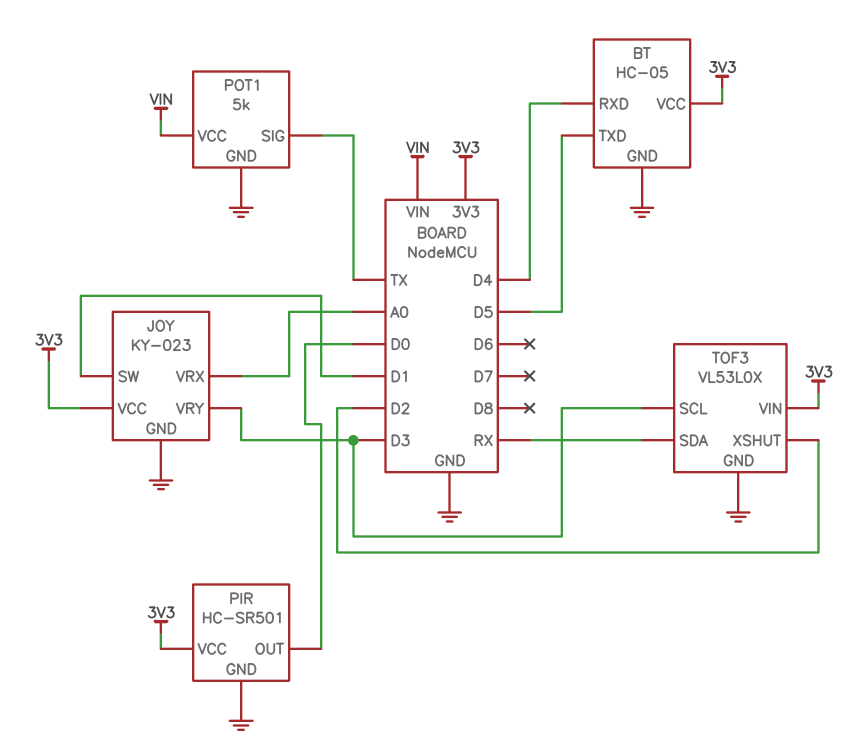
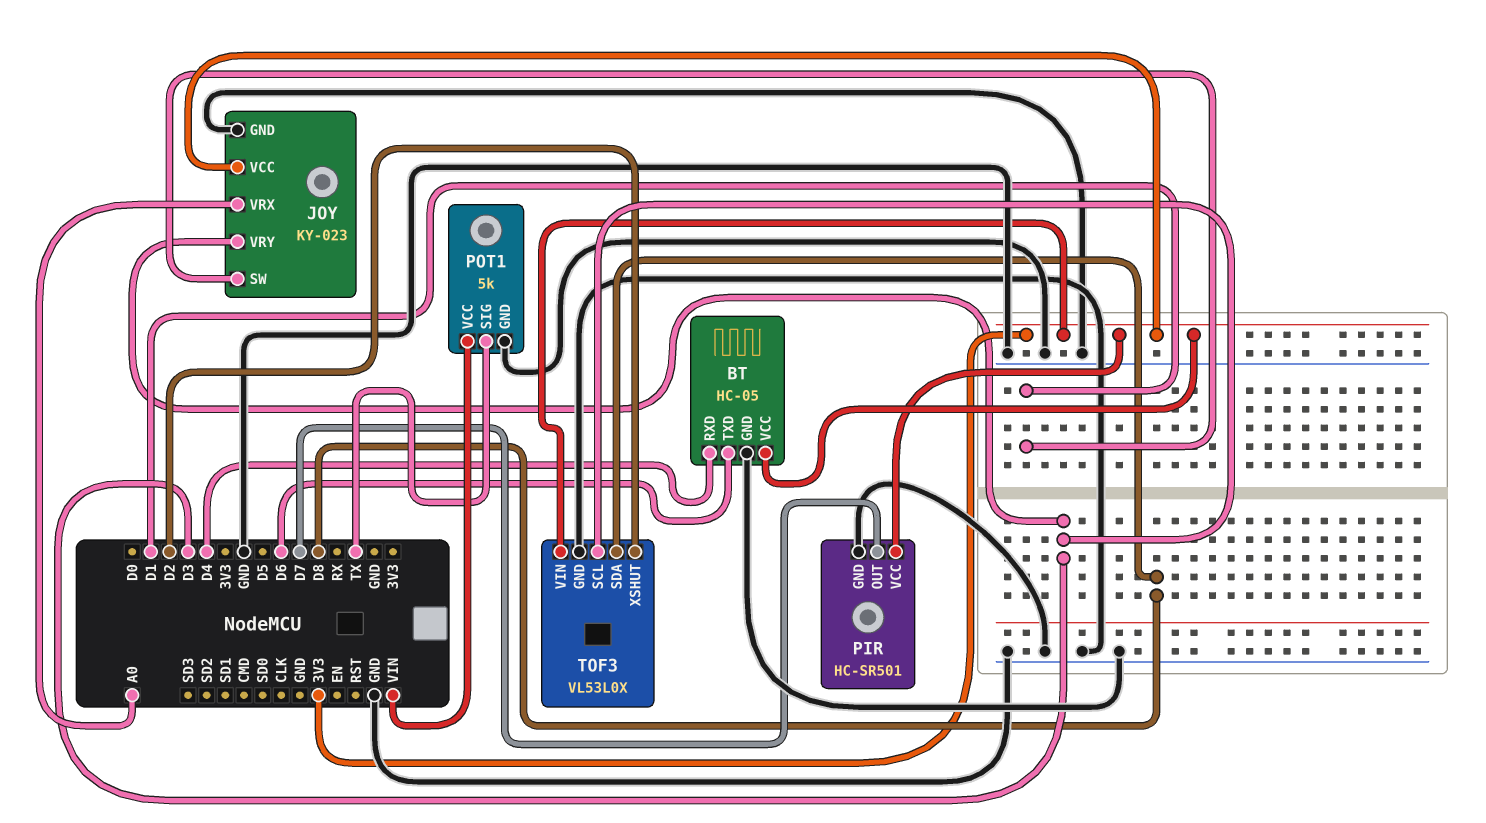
BT pin TXD: D5 -> D6
PIR pin OUT: D0 -> D7
TOF3 pin SDA: RX -> D8

